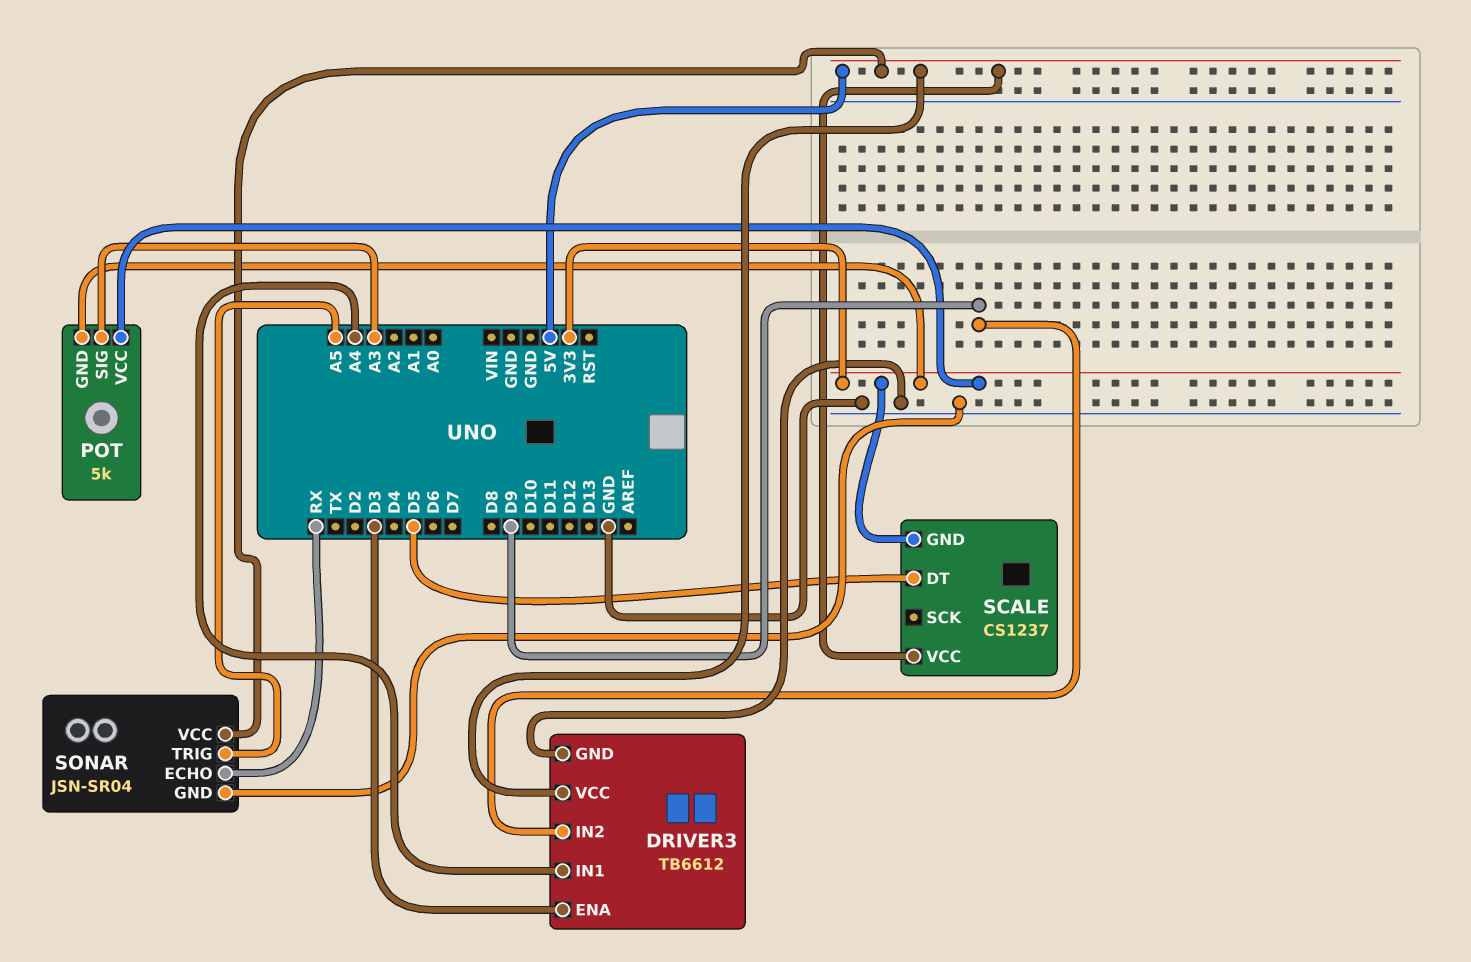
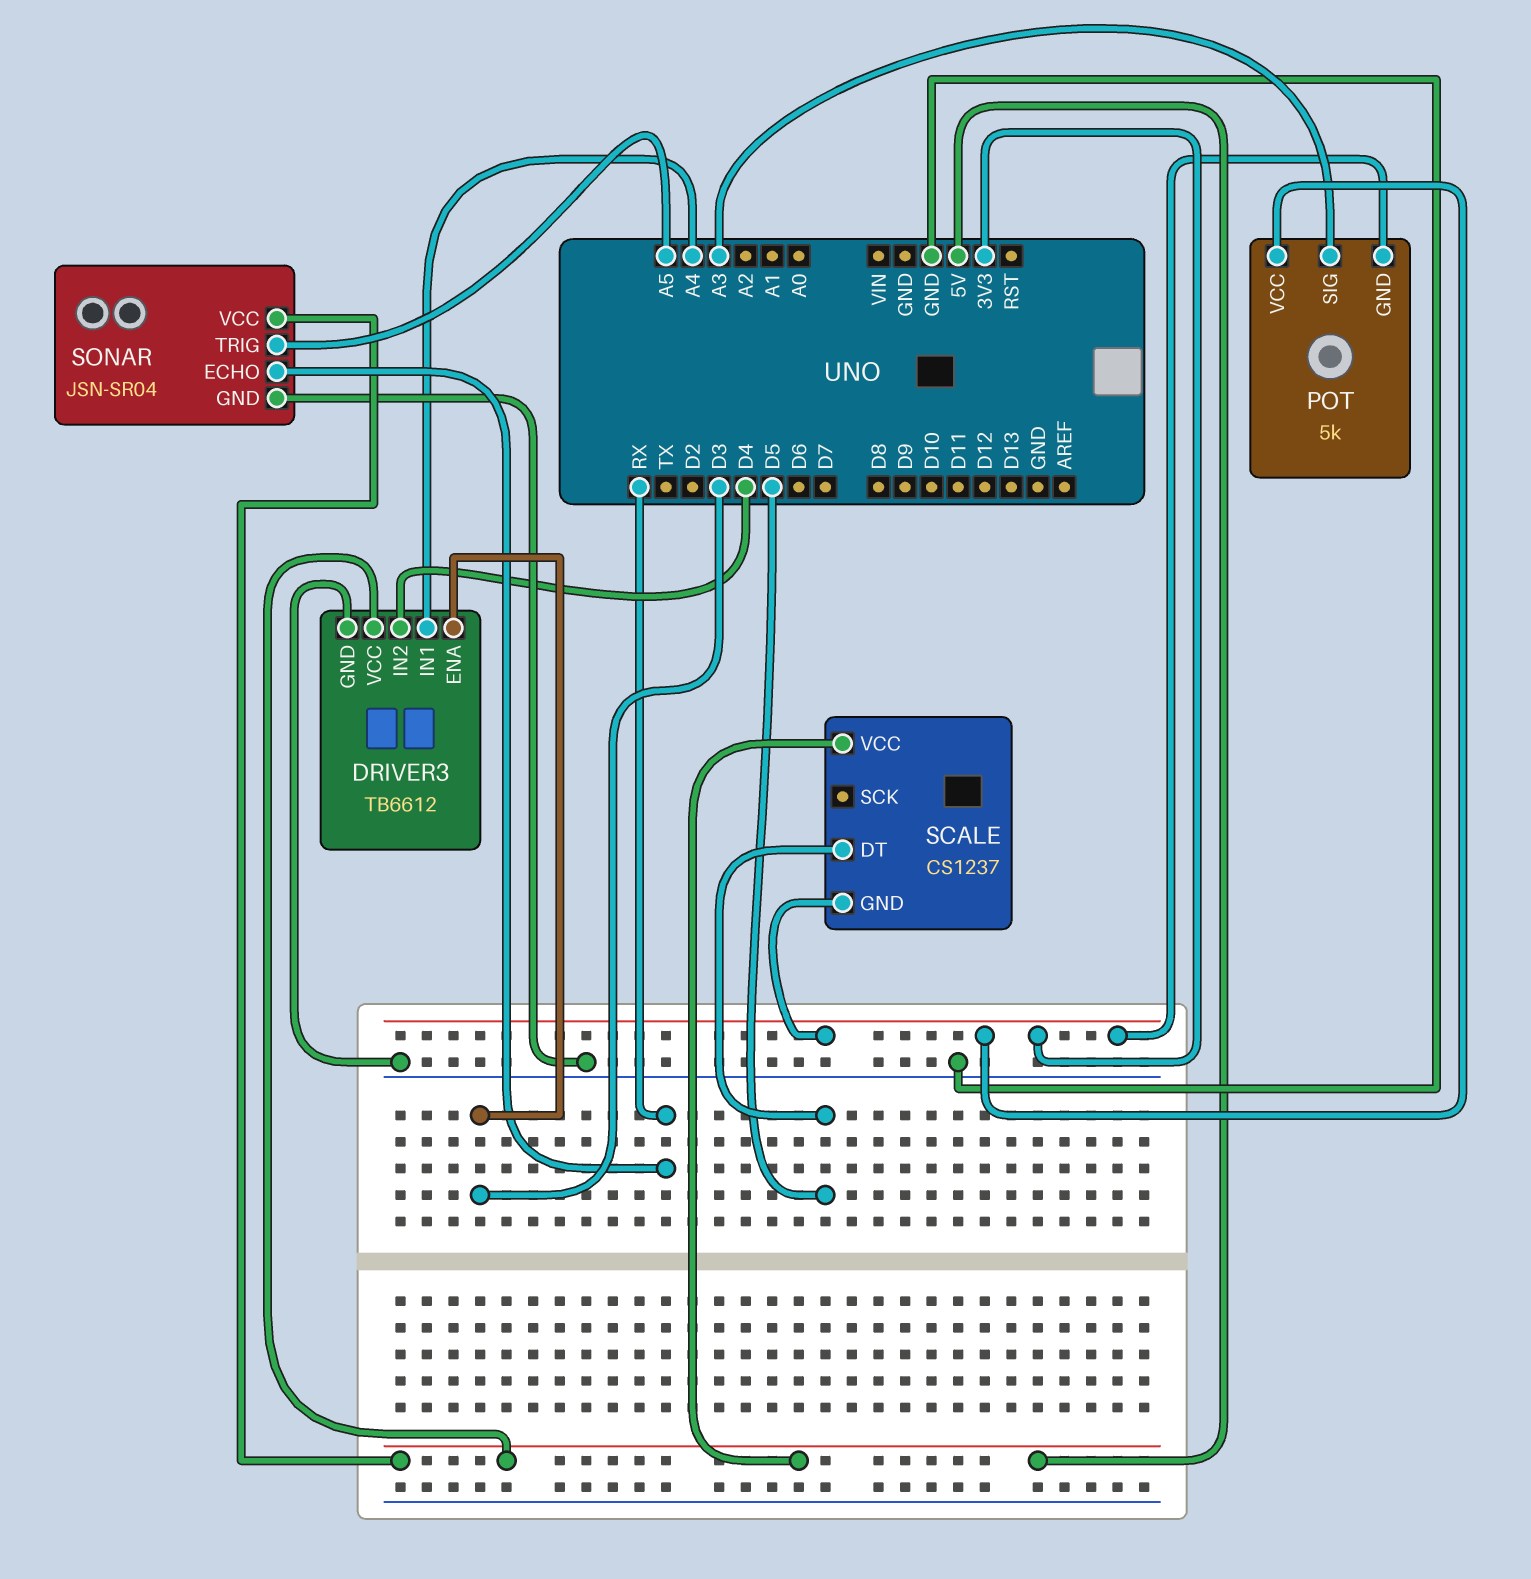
DRIVER3 pin IN2: D9 -> D4

